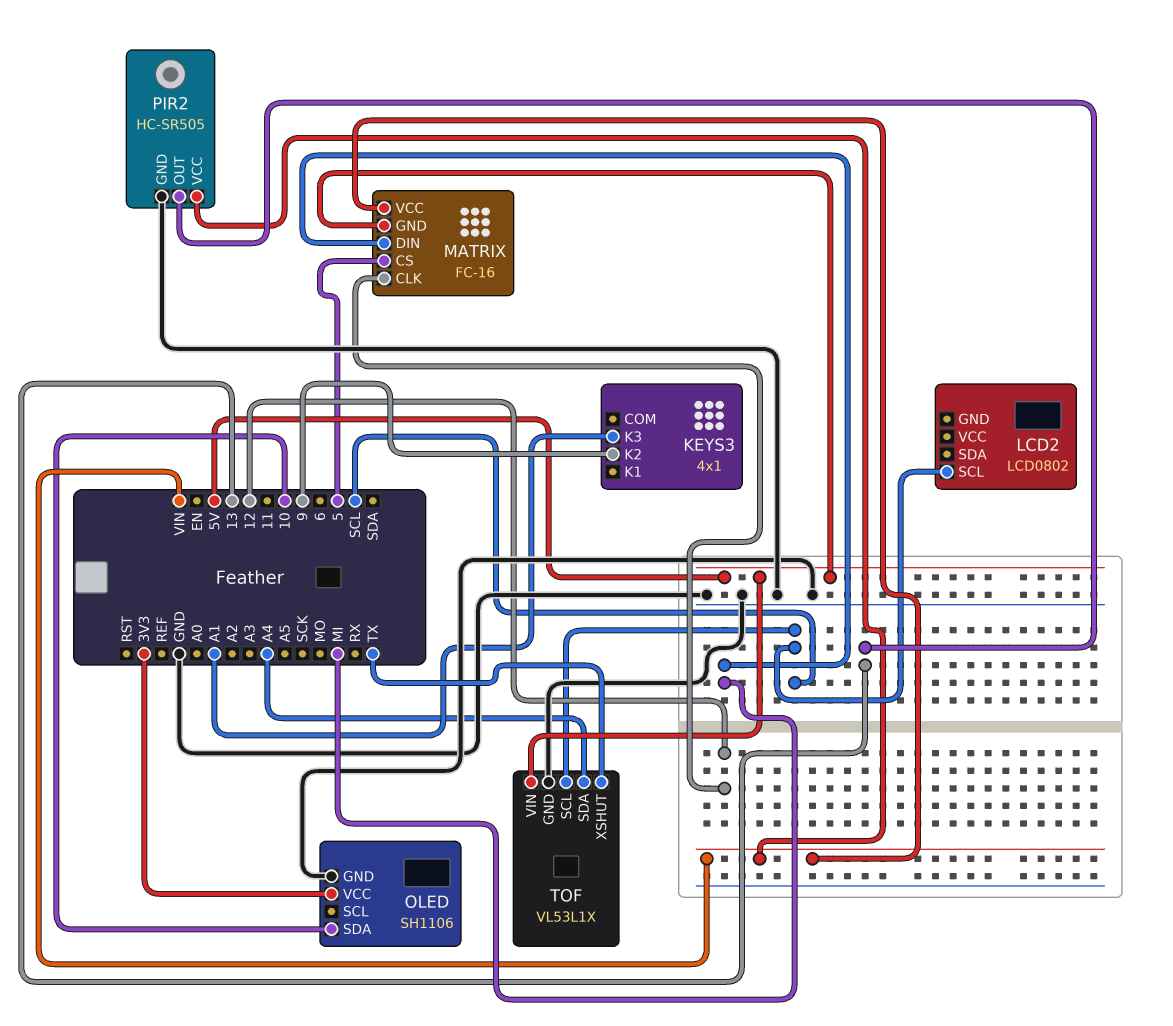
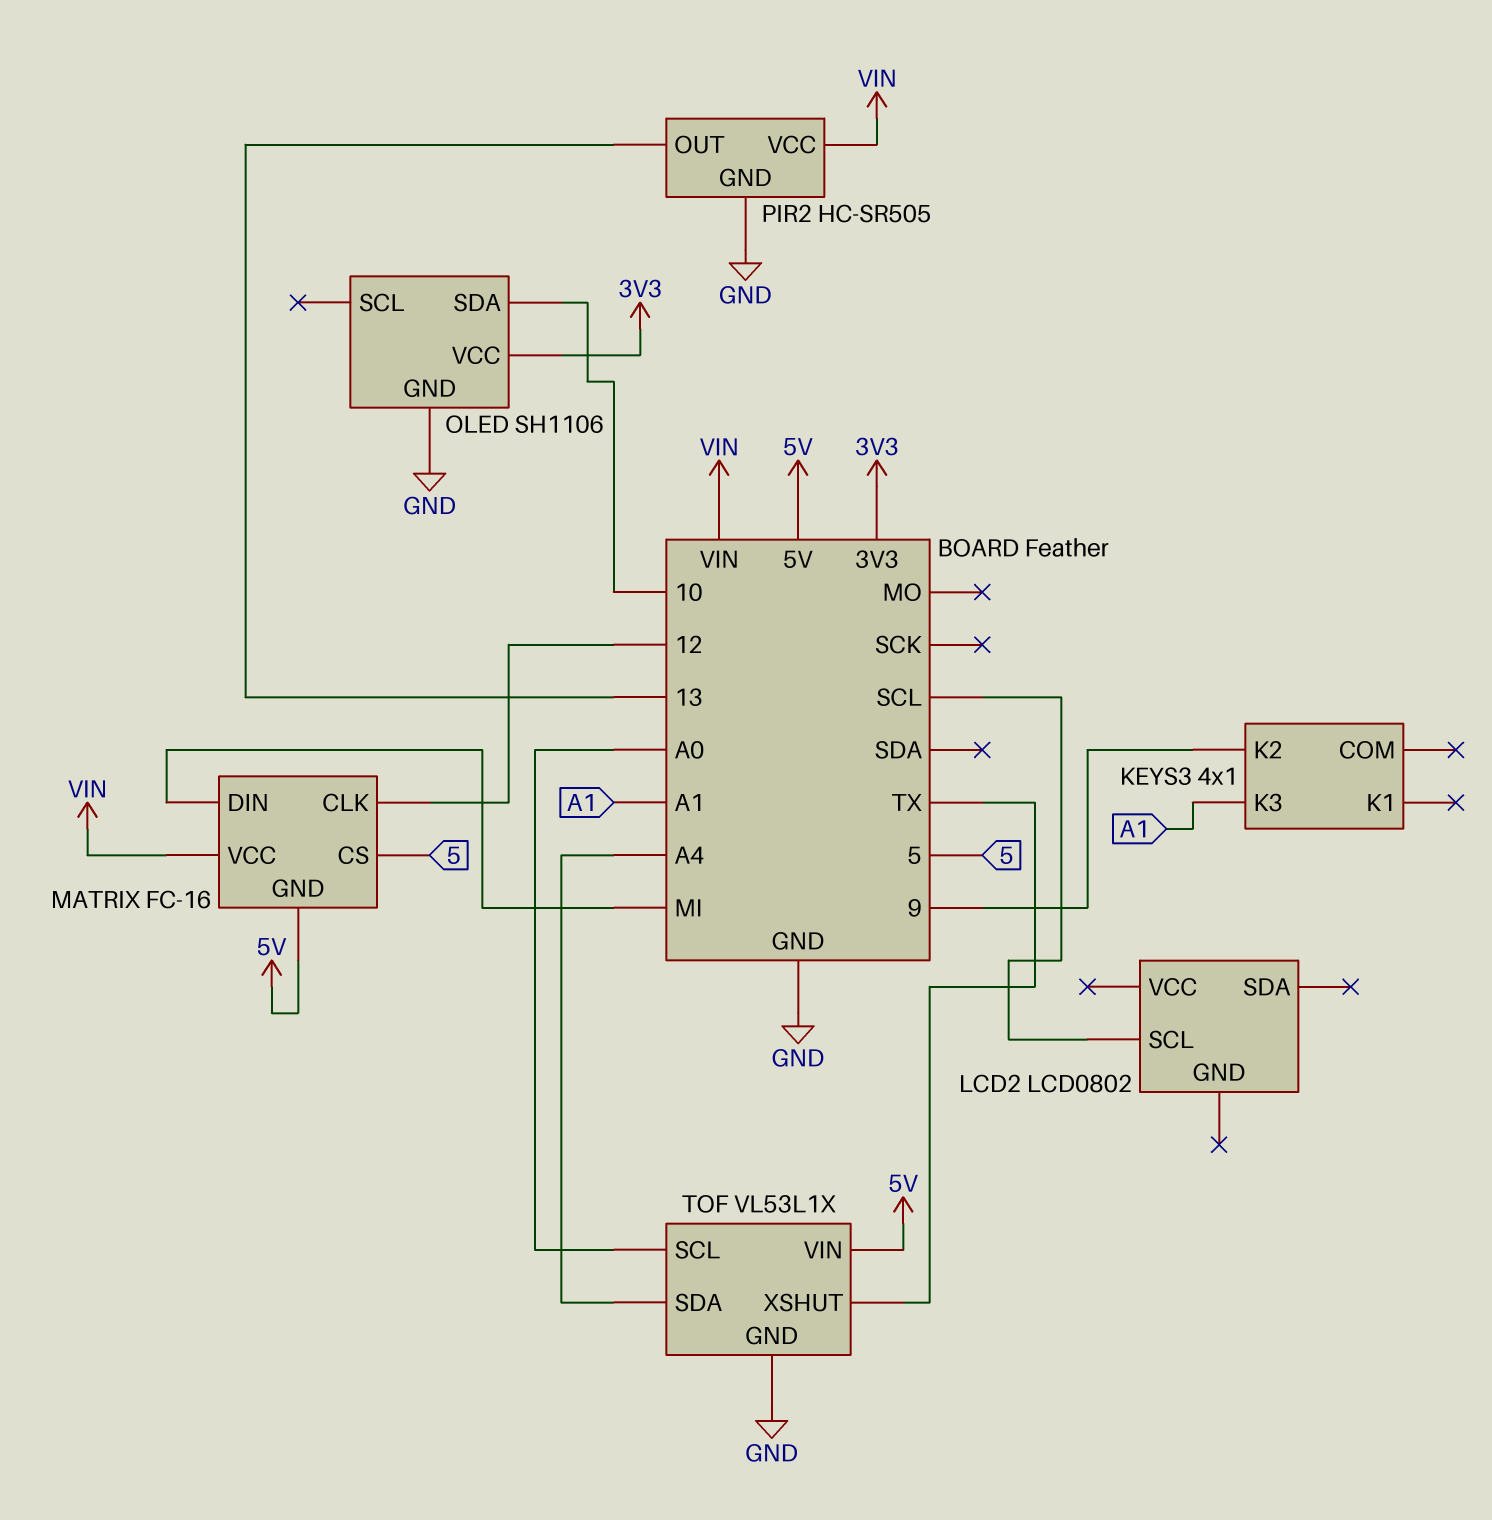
TOF pin SCL: SCL -> A0

